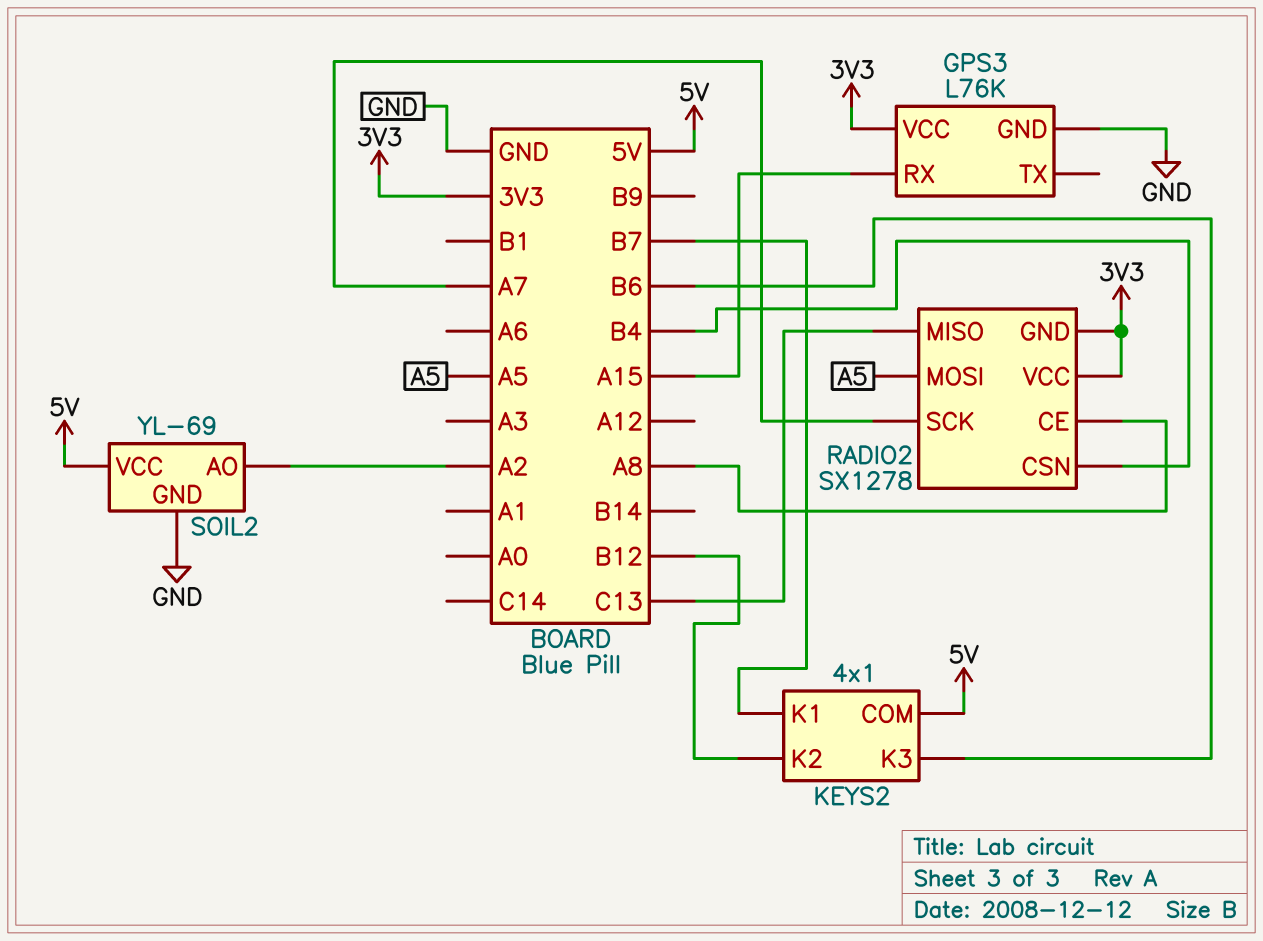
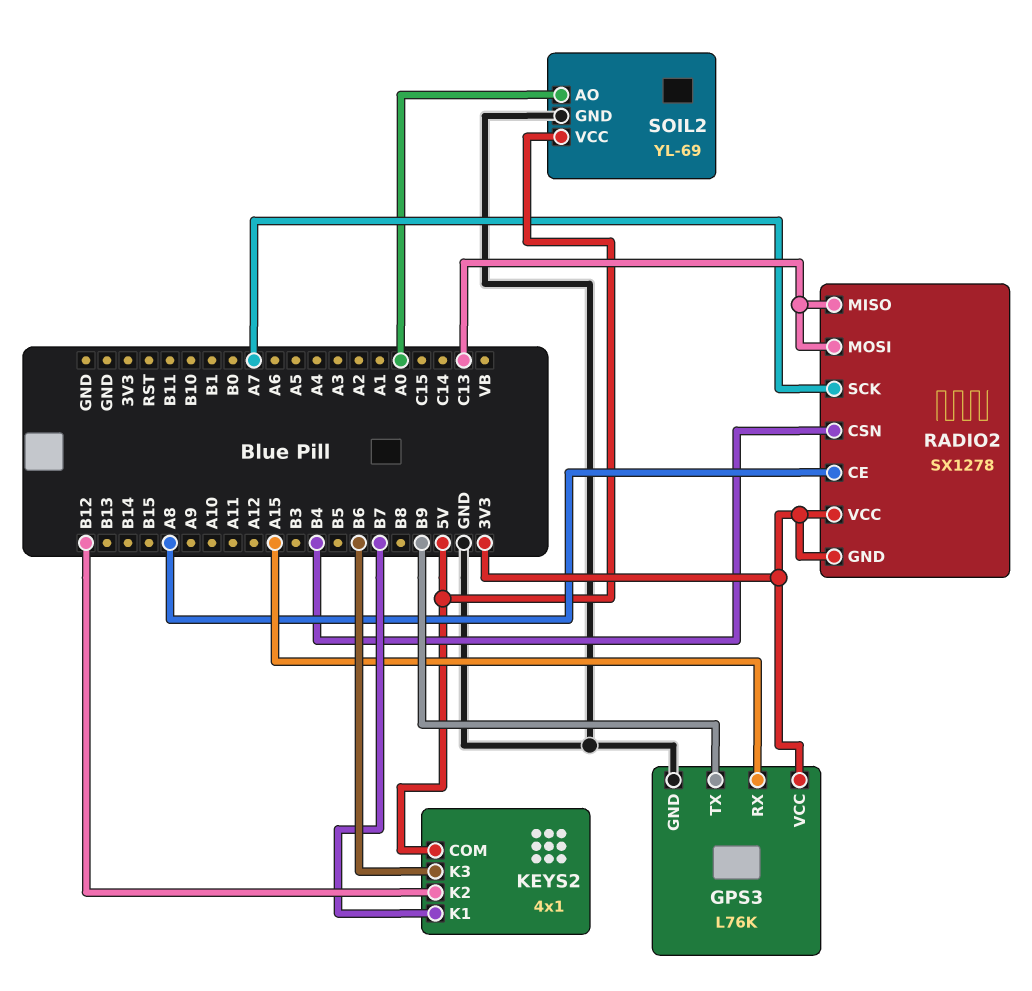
GPS3 pin TX: none -> B9
RADIO2 pin MOSI: A5 -> C13
SOIL2 pin AO: A2 -> A0

